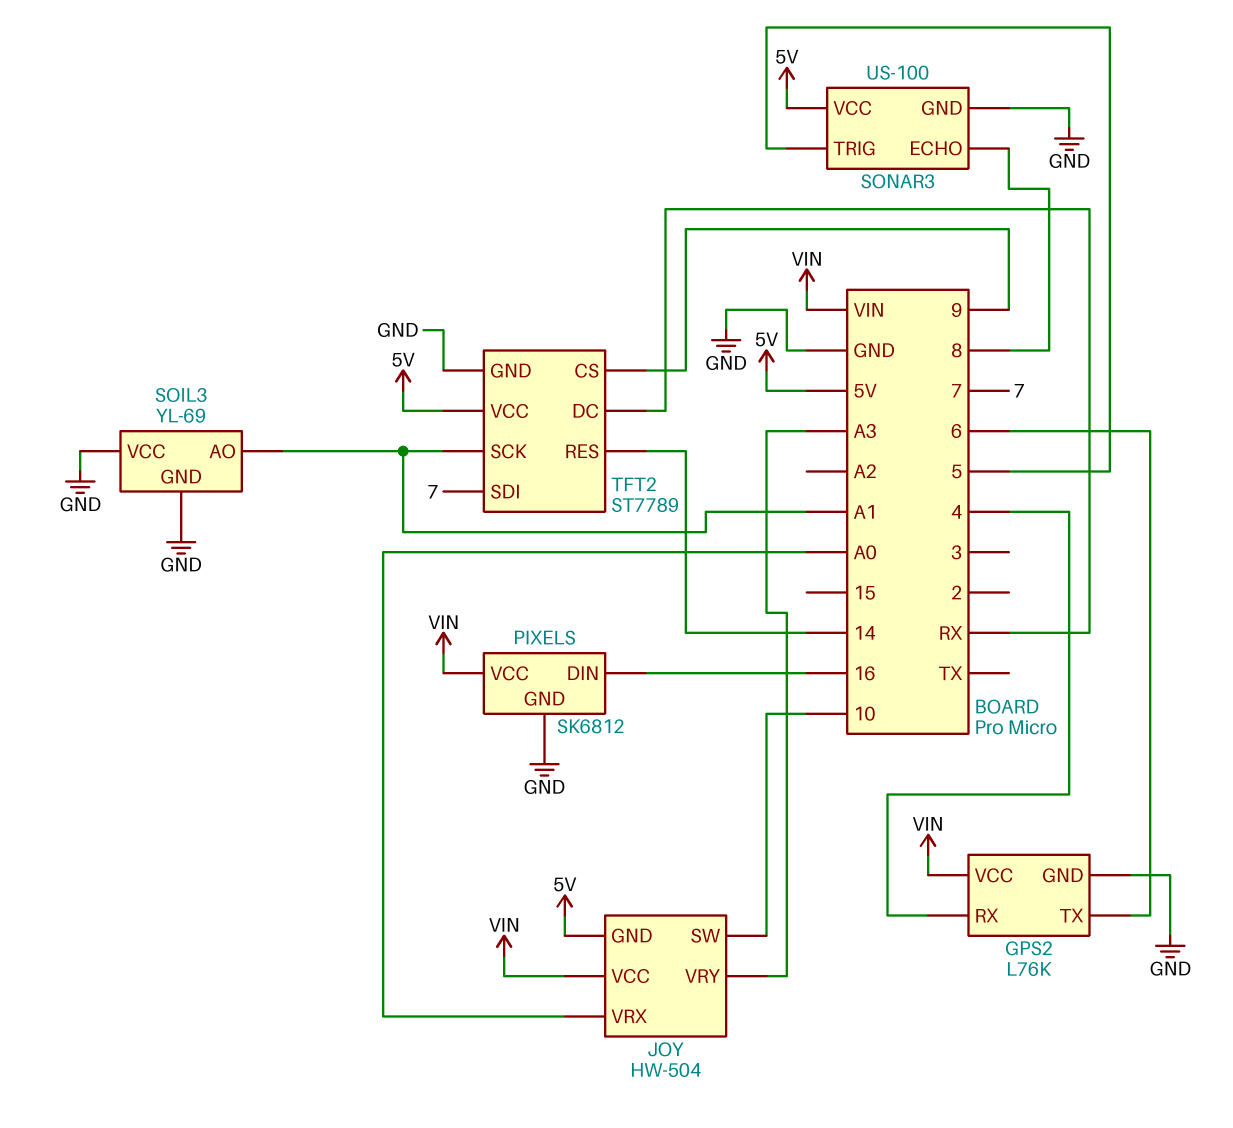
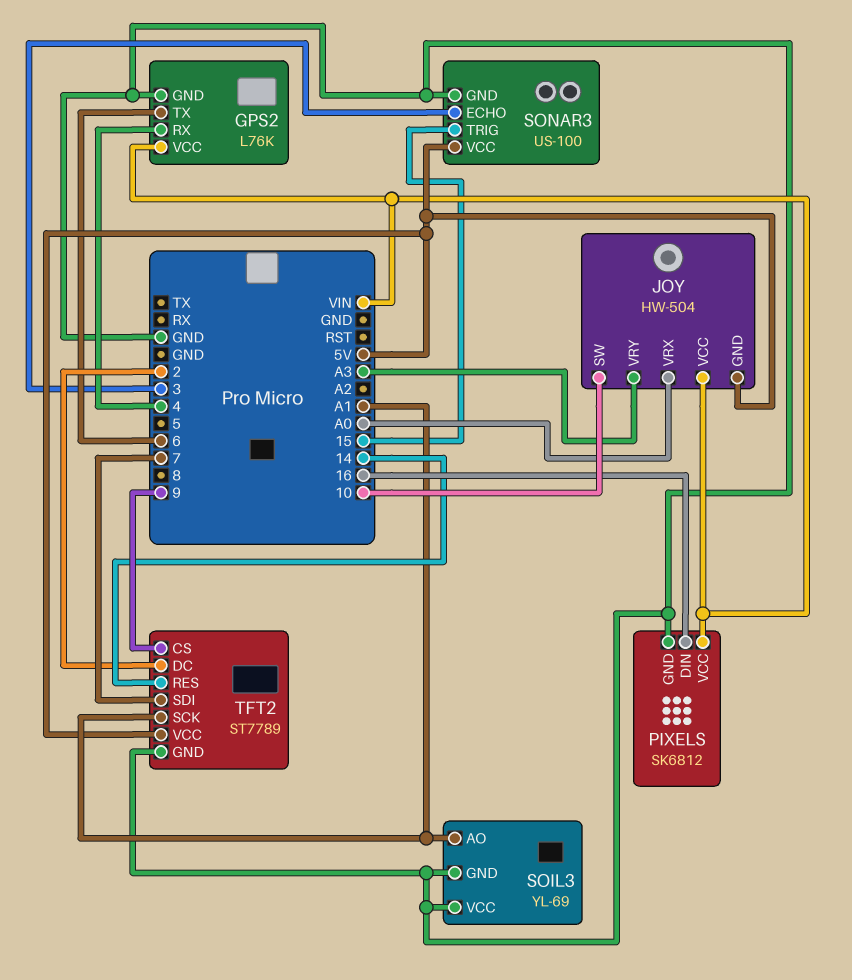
SONAR3 pin ECHO: 8 -> 3
SONAR3 pin TRIG: 5 -> 15
TFT2 pin DC: RX -> 2

